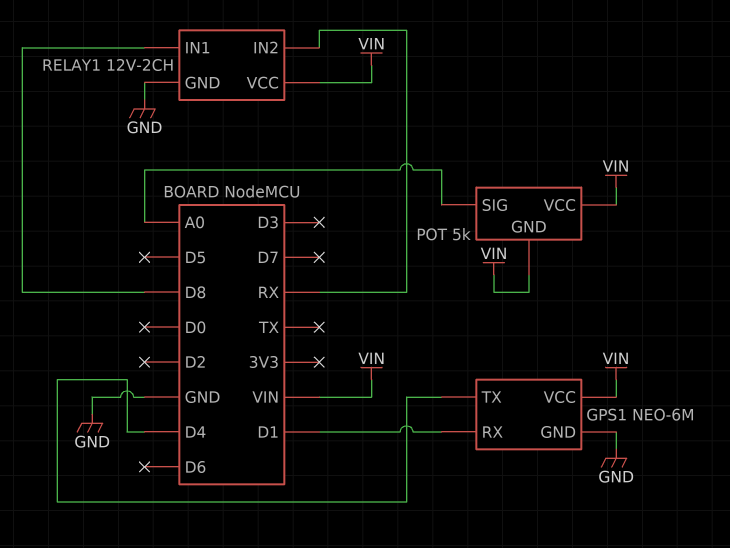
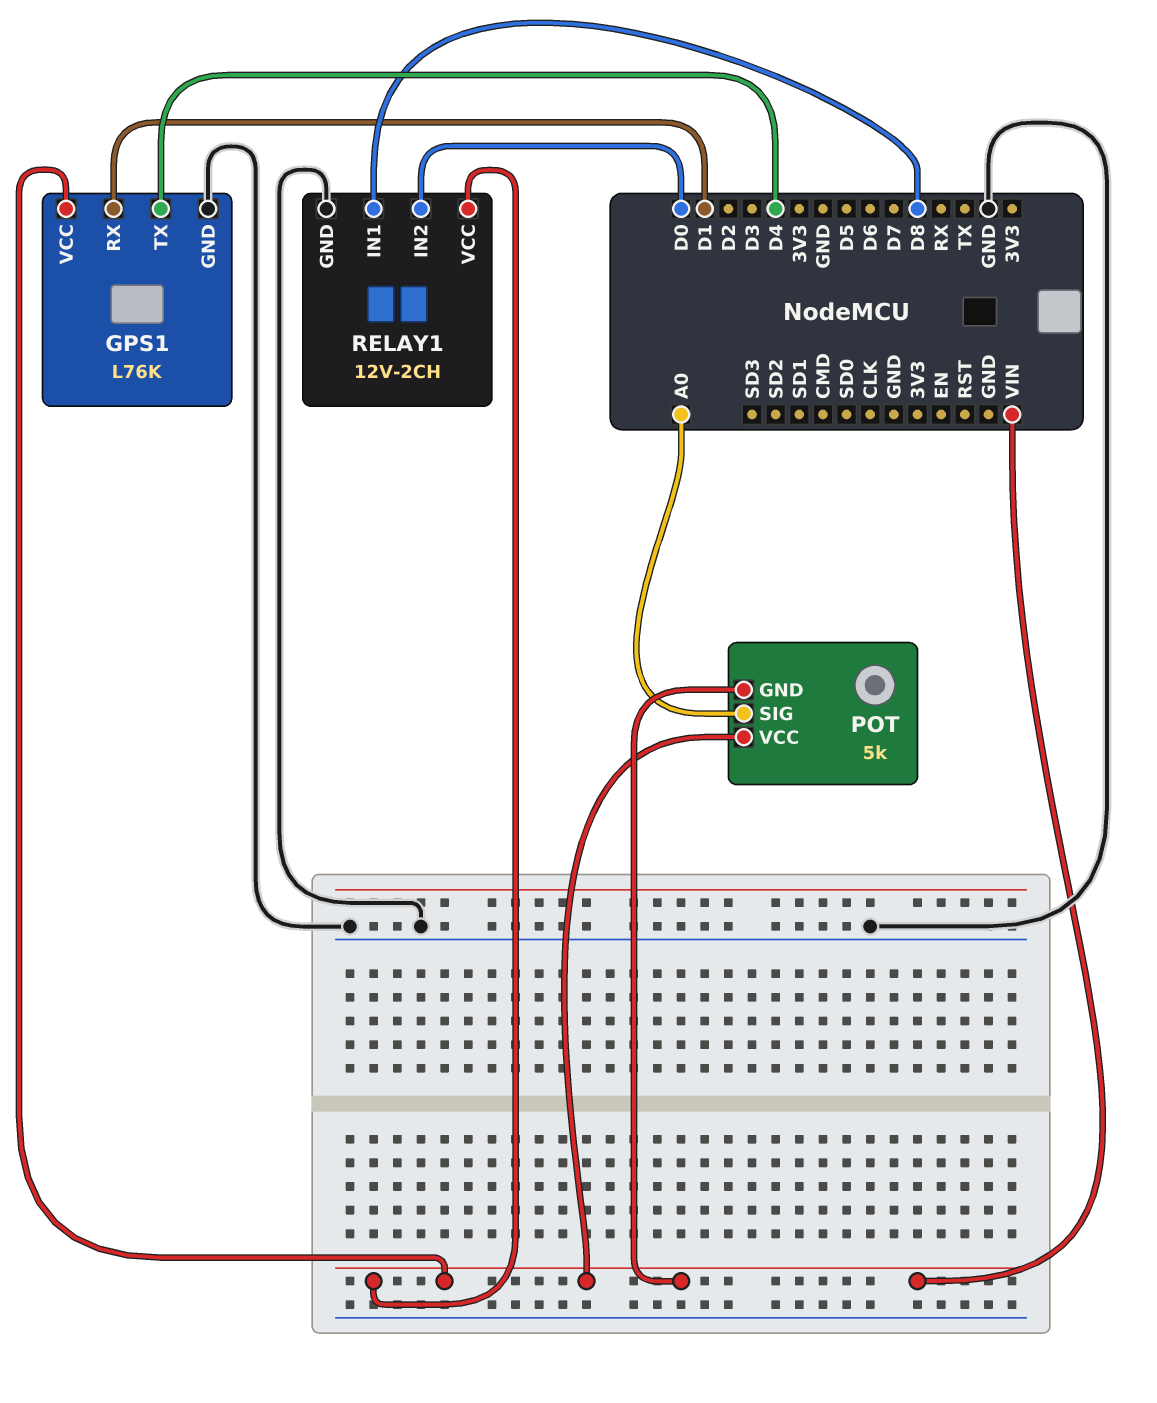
GPS1: NEO-6M -> L76K
RELAY1 pin IN2: RX -> D0

